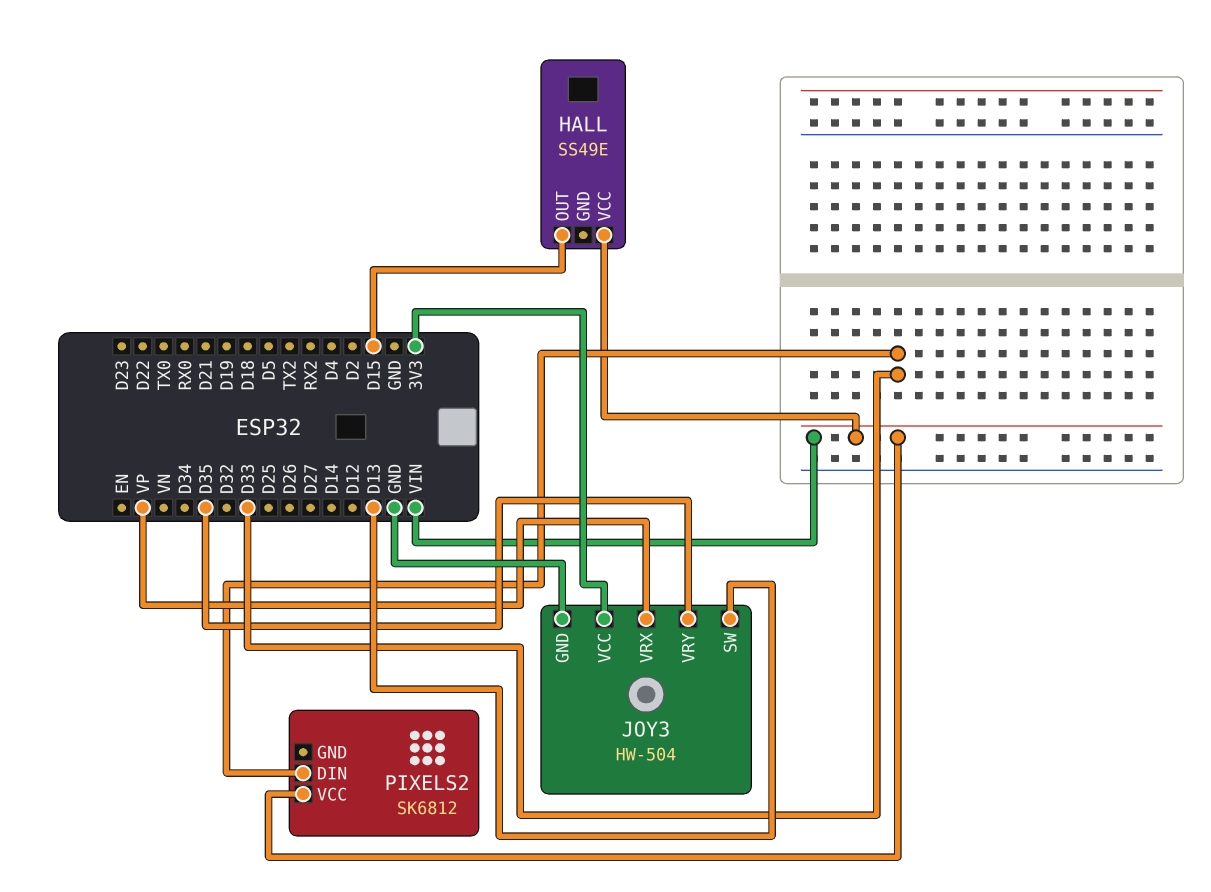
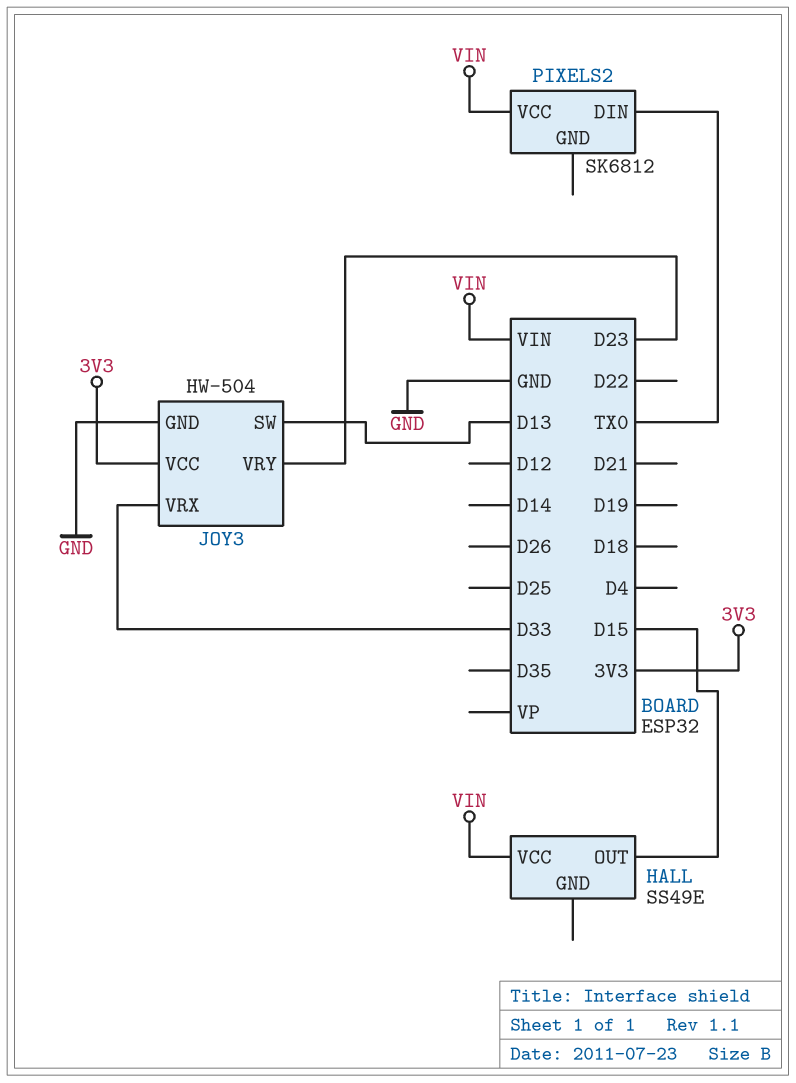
JOY3 pin VRX: VP -> D33
JOY3 pin VRY: D35 -> D23
PIXELS2 pin DIN: D33 -> TX0

